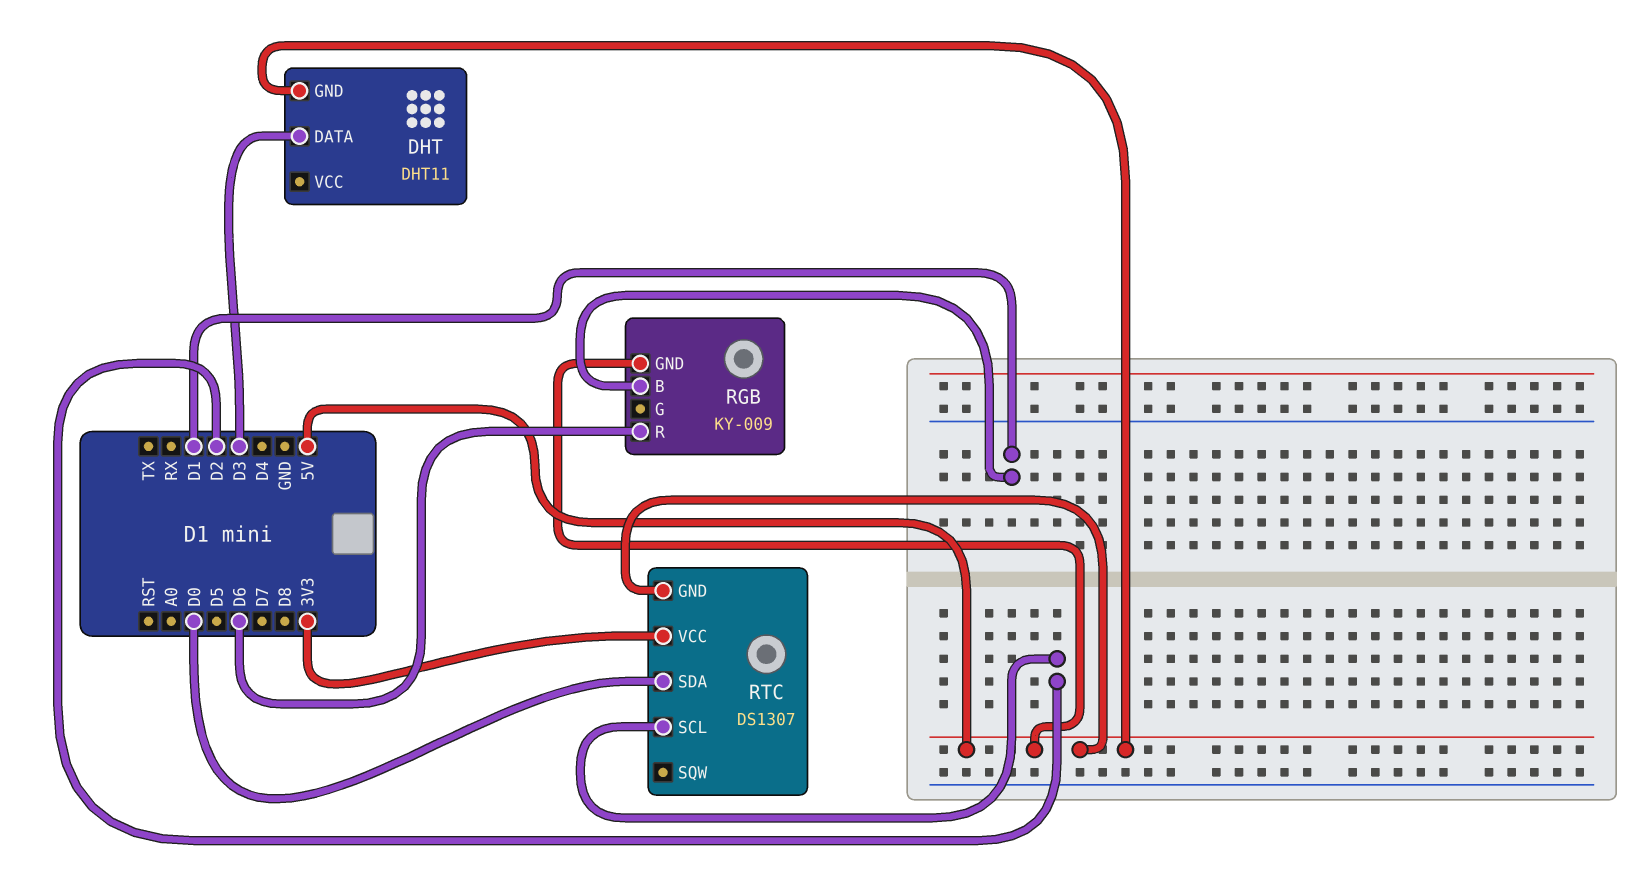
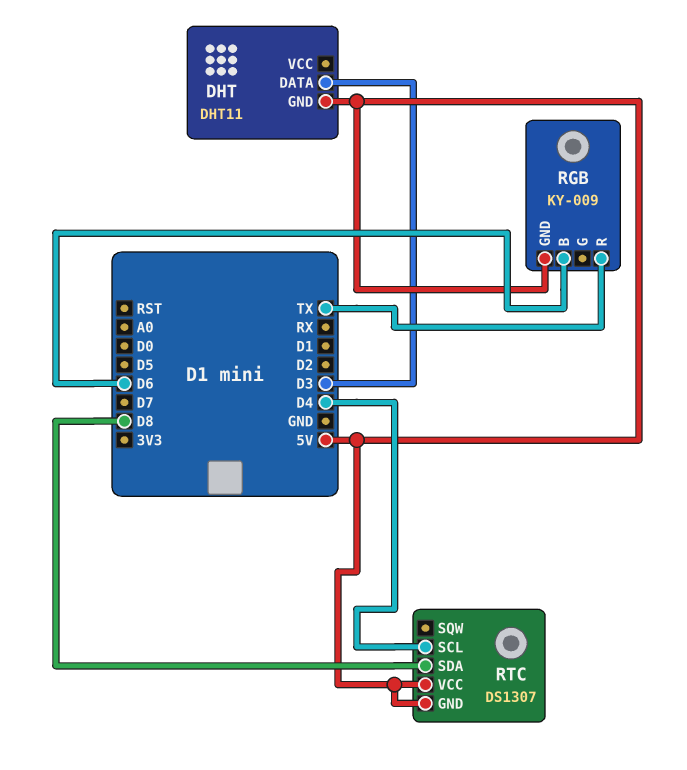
RGB pin B: D1 -> D6
RGB pin R: D6 -> TX
RTC pin SCL: D2 -> D4
RTC pin SDA: D0 -> D8
RTC pin VCC: 3V3 -> 5V

